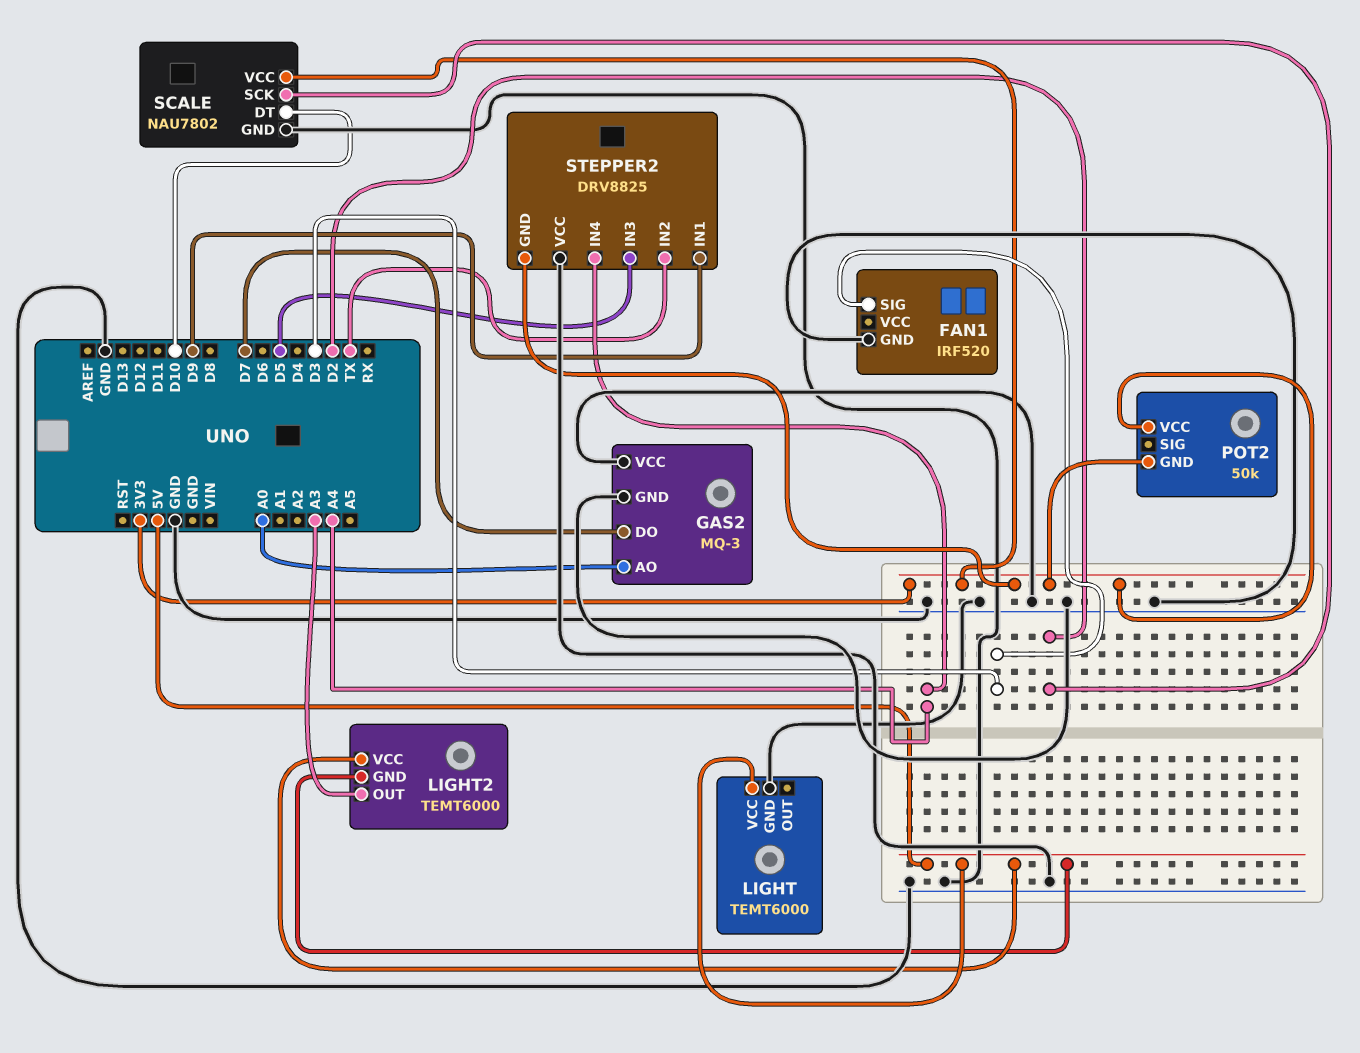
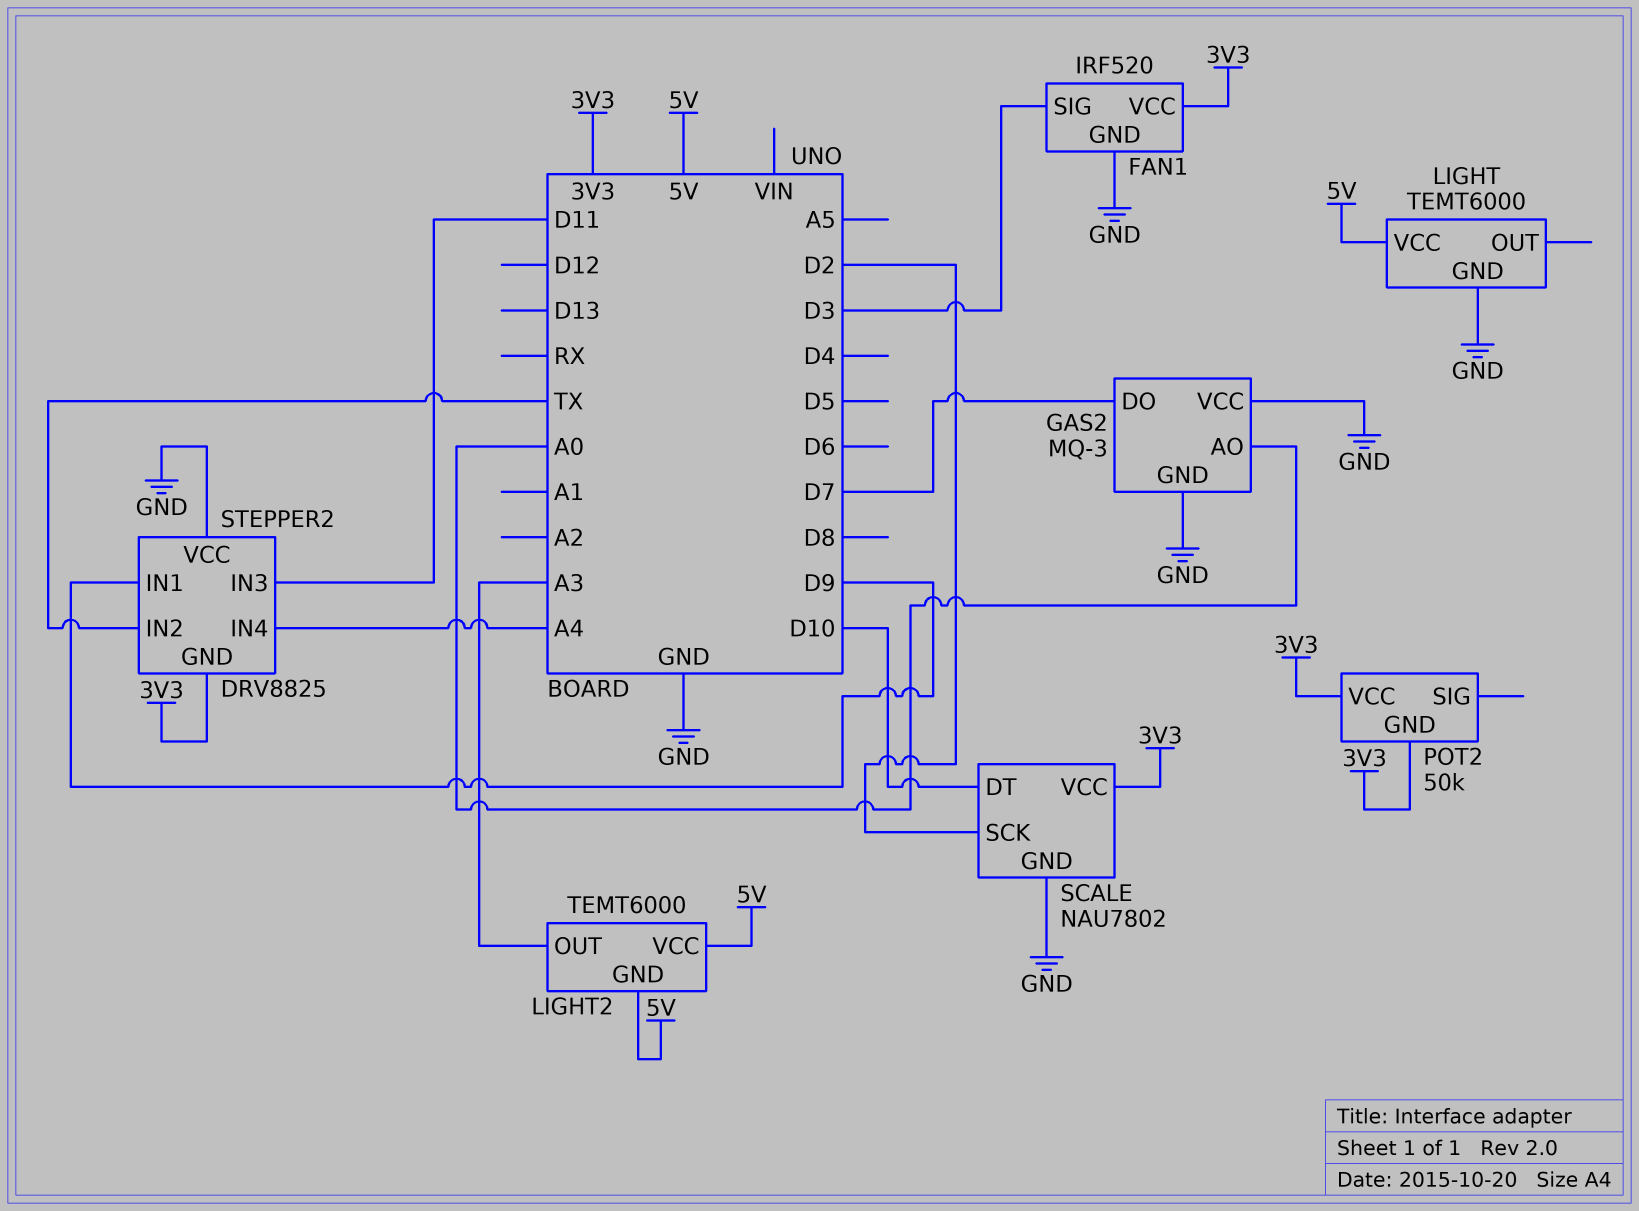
FAN1 pin VCC: none -> 3V3
STEPPER2 pin IN3: D5 -> D11

